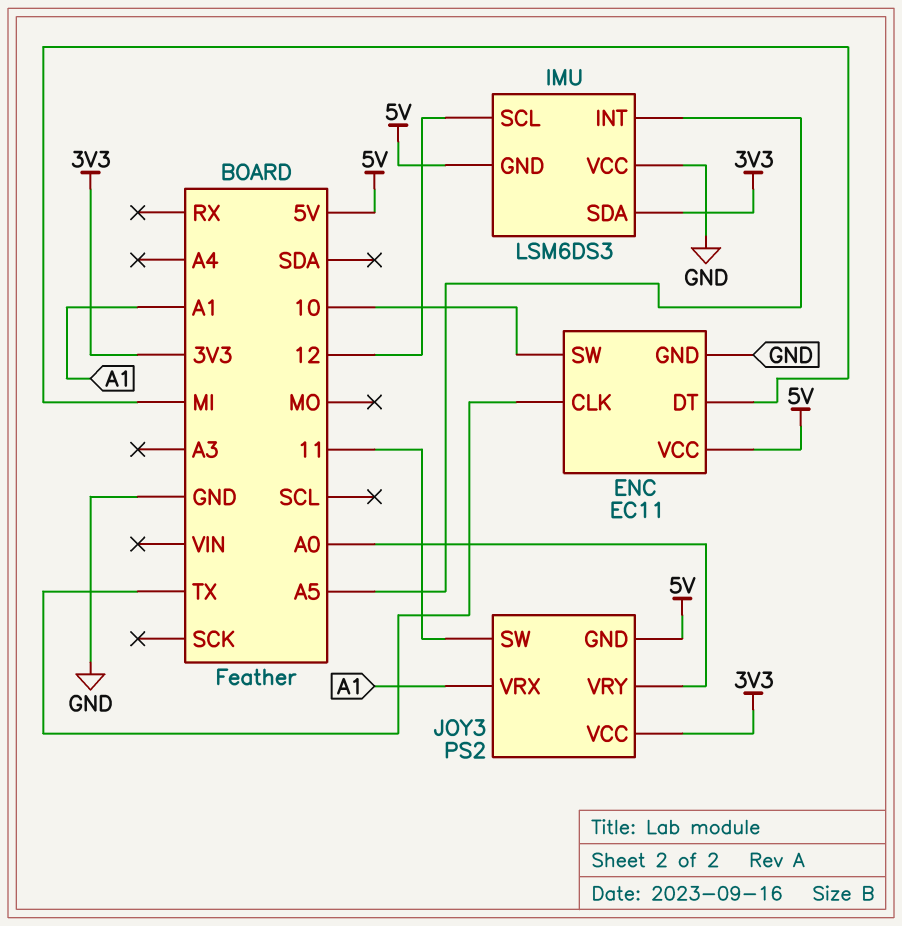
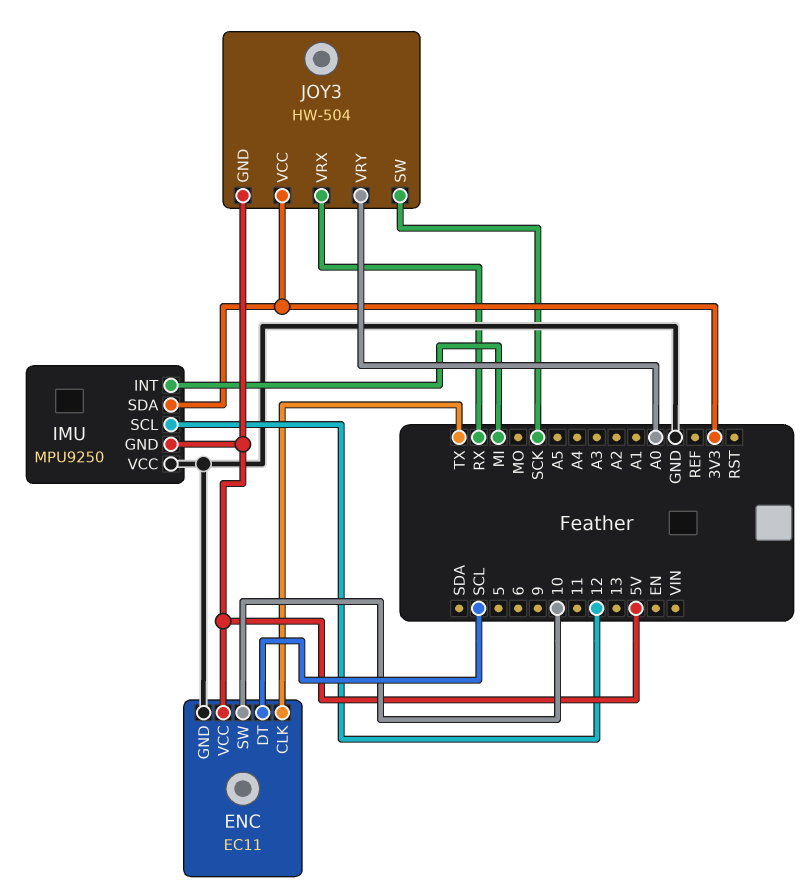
ENC pin DT: MI -> SCL
IMU: LSM6DS3 -> MPU9250
IMU pin INT: A5 -> MI
JOY3: PS2 -> HW-504
JOY3 pin SW: 11 -> SCK
JOY3 pin VRX: A1 -> RX

